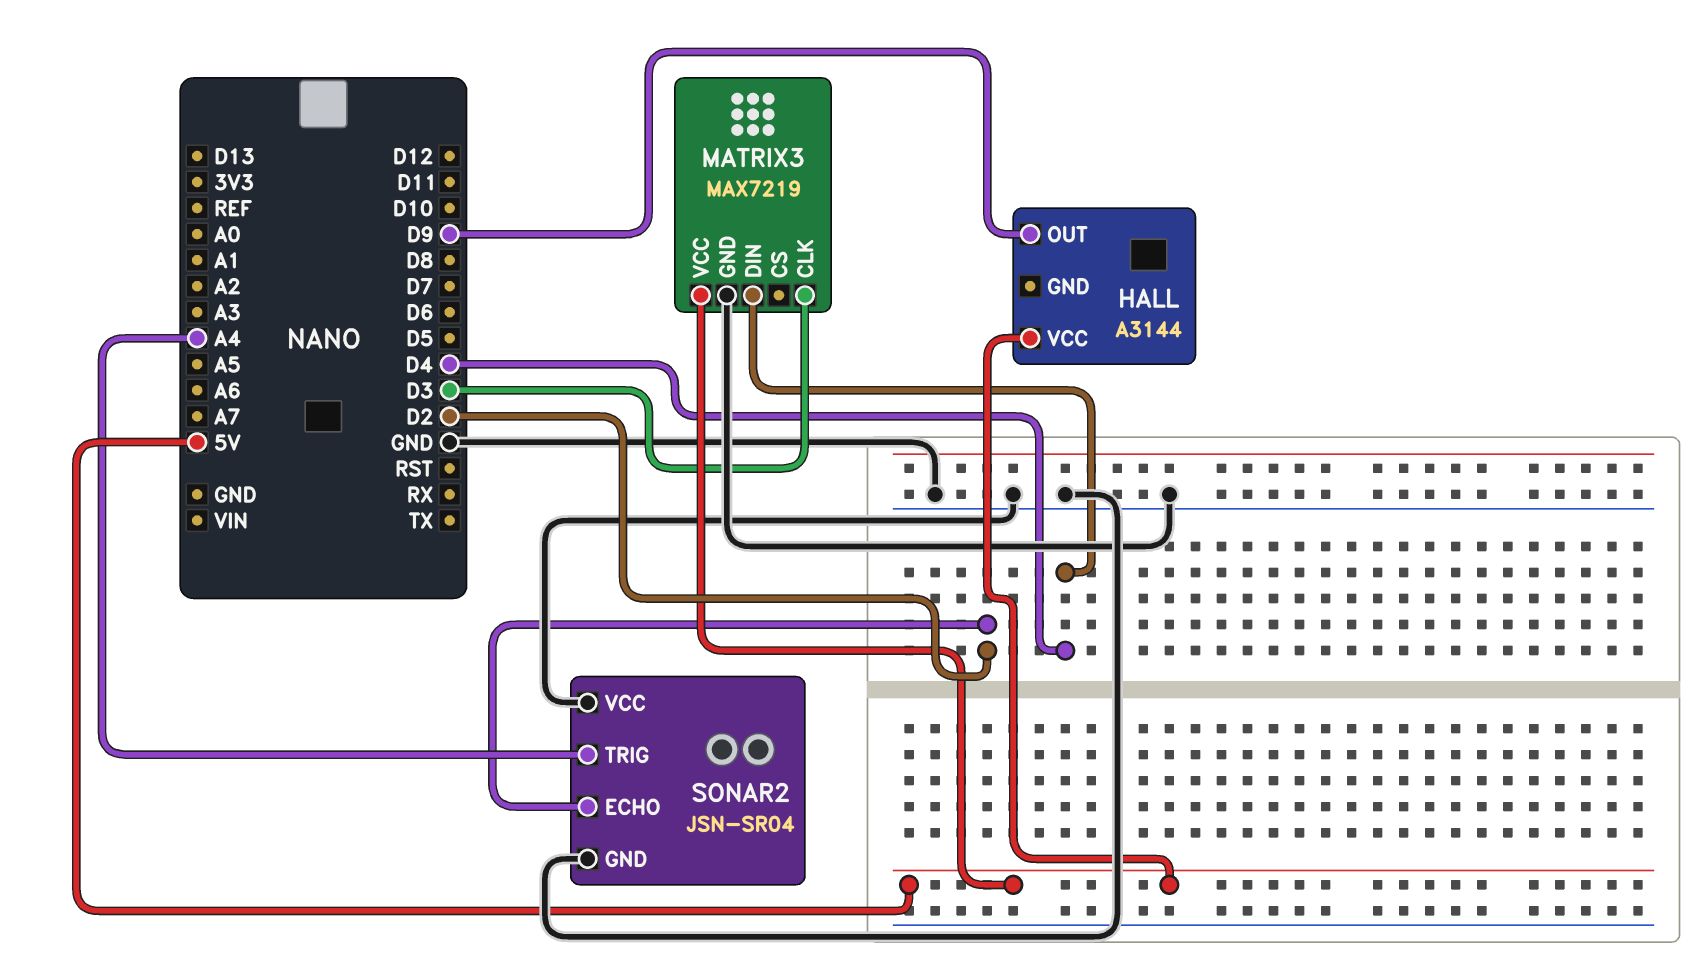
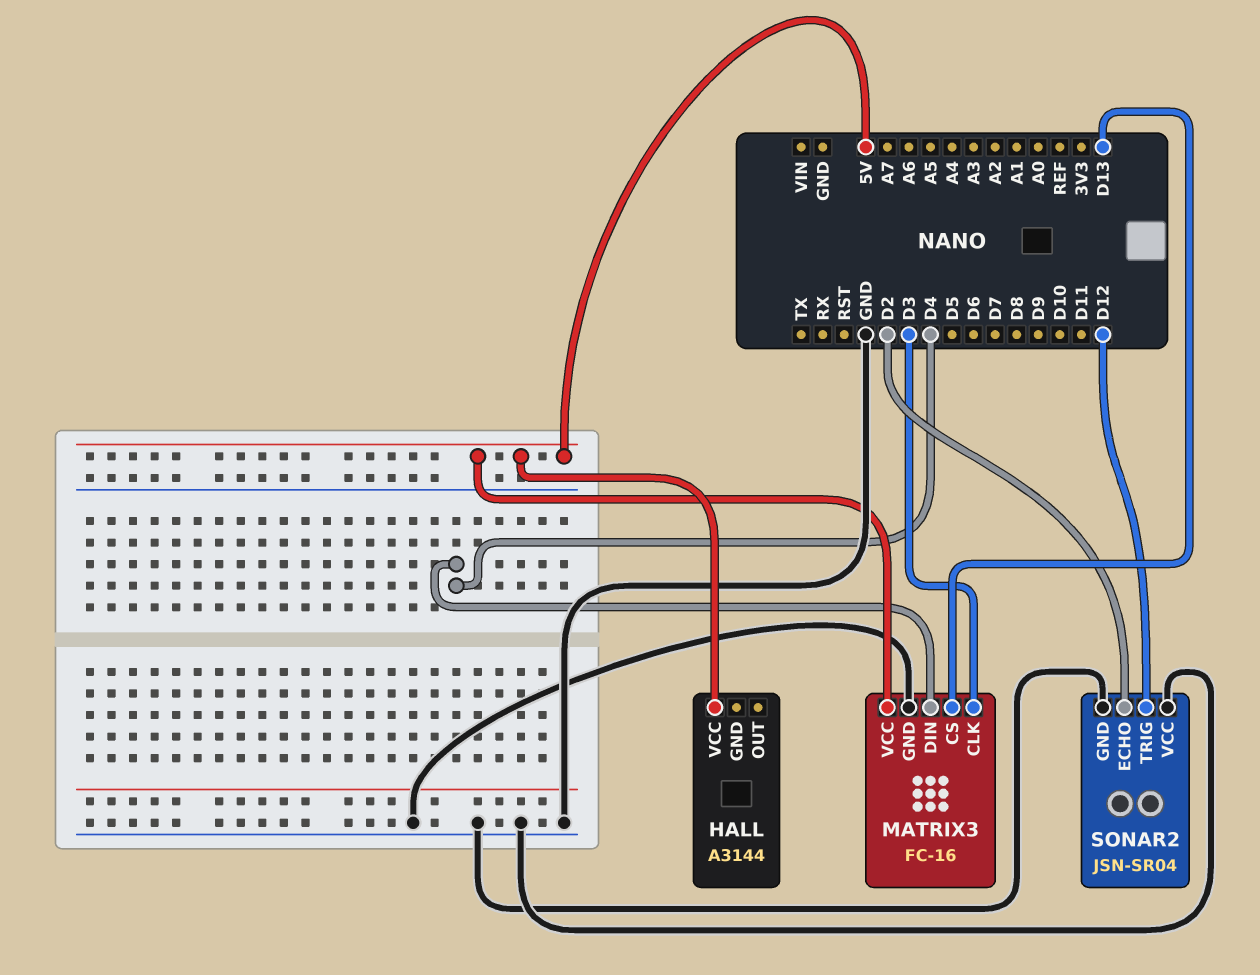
HALL pin OUT: D9 -> none
MATRIX3: MAX7219 -> FC-16
MATRIX3 pin CS: none -> D13
SONAR2 pin TRIG: A4 -> D12

